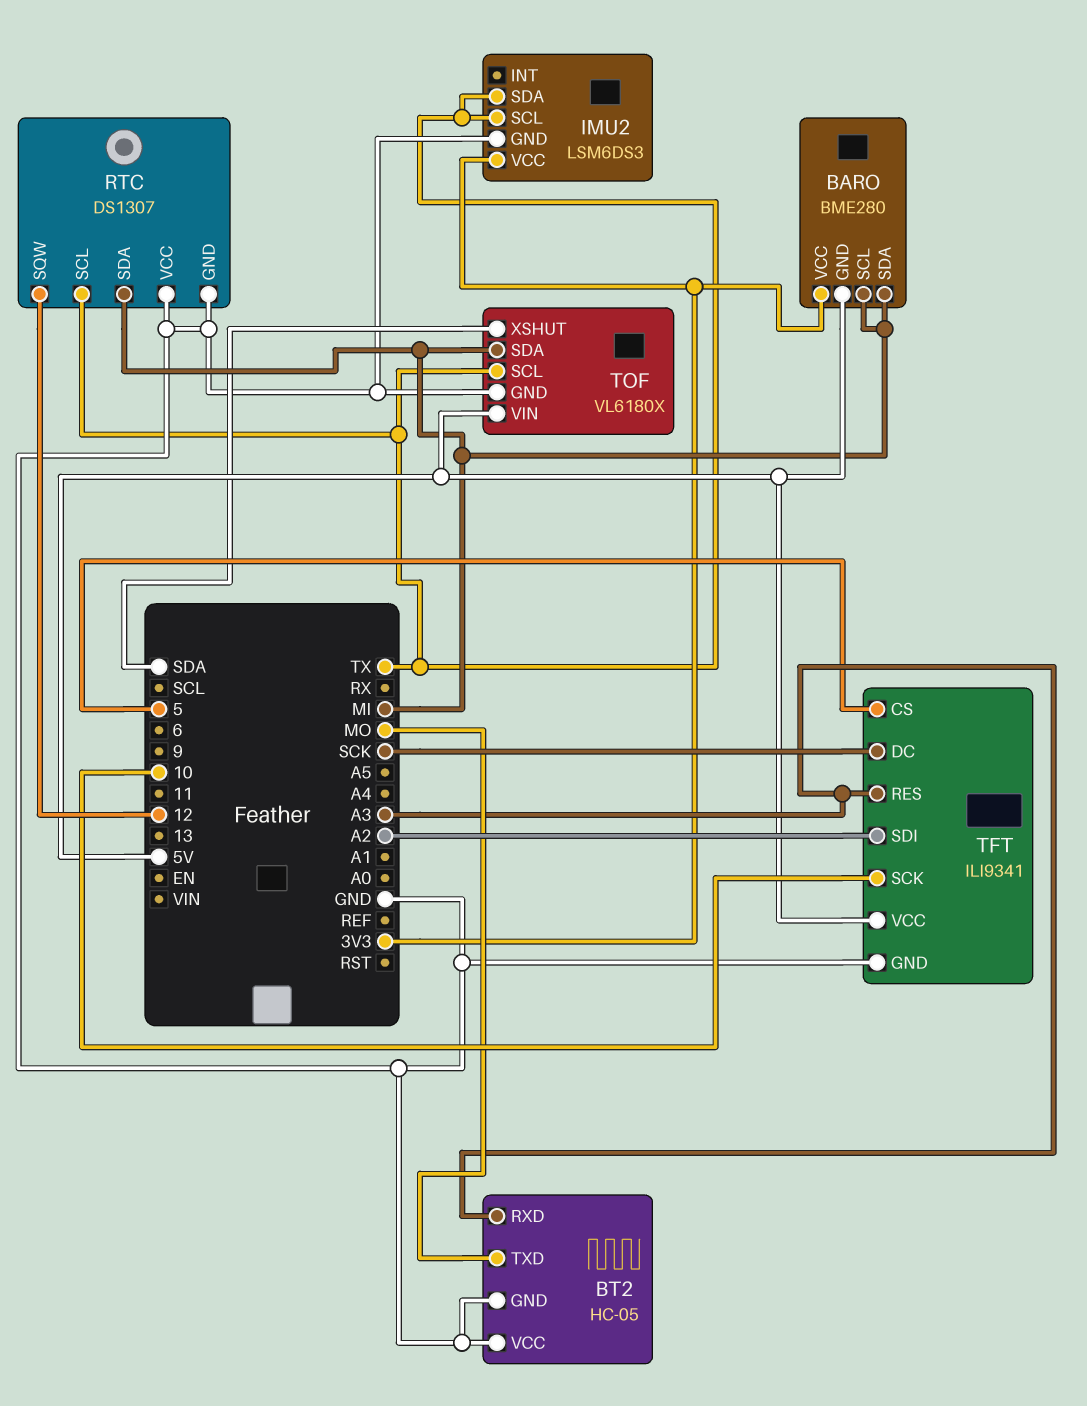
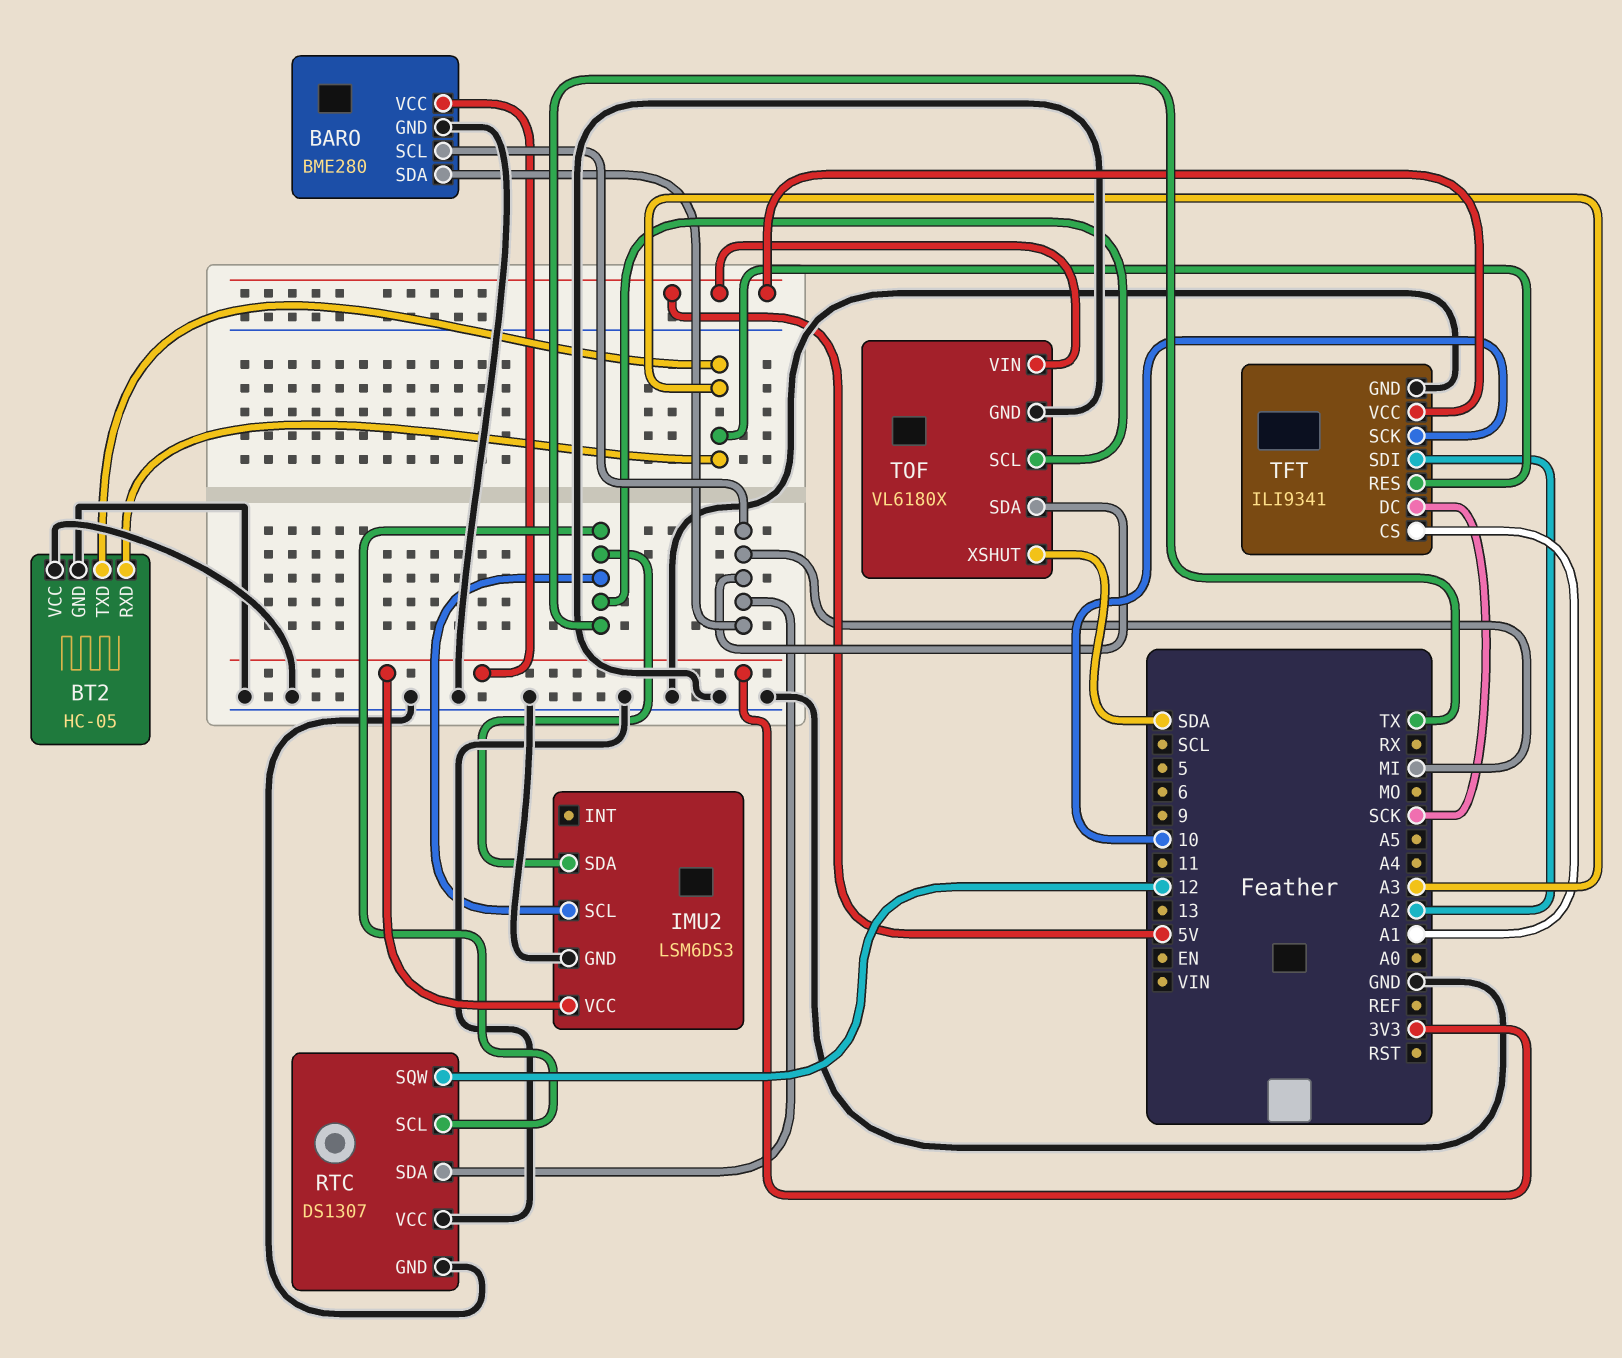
BARO pin GND: 5V -> GND
BT2 pin TXD: MO -> A3
TFT pin CS: 5 -> A1

